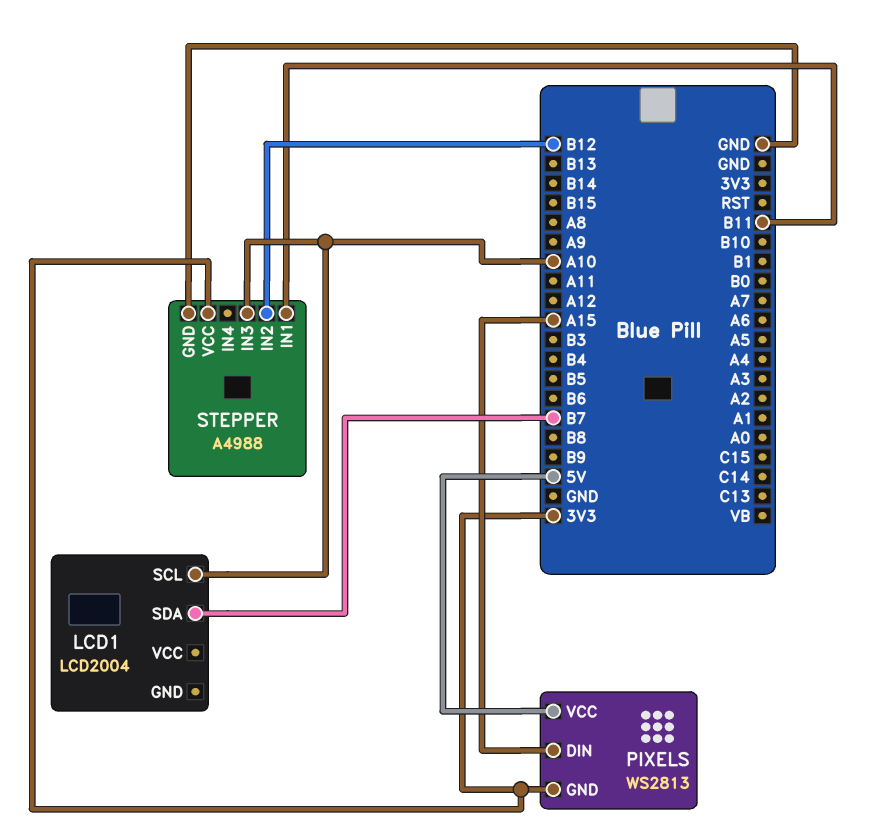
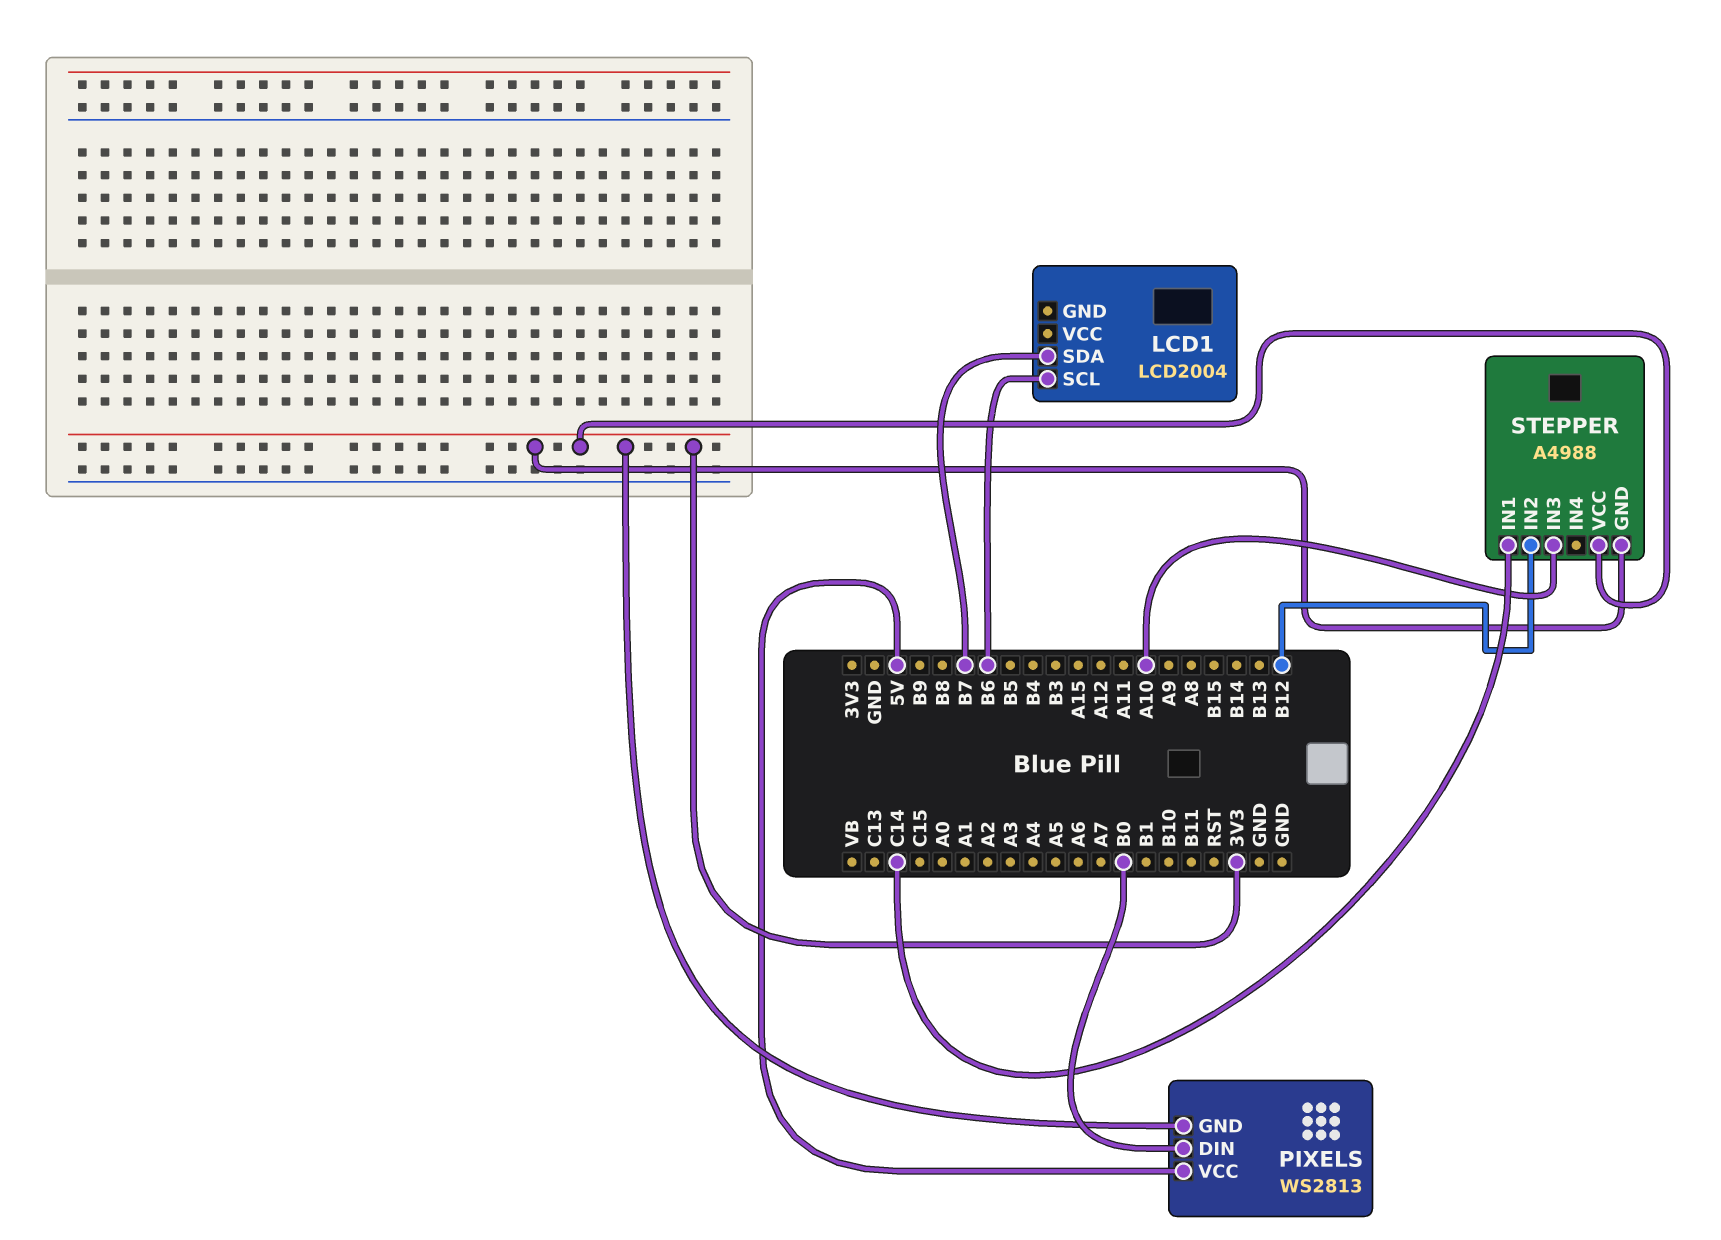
LCD1 pin SCL: A10 -> B6
PIXELS pin DIN: A15 -> B0
STEPPER pin GND: GND -> 3V3
STEPPER pin IN1: B11 -> C14

